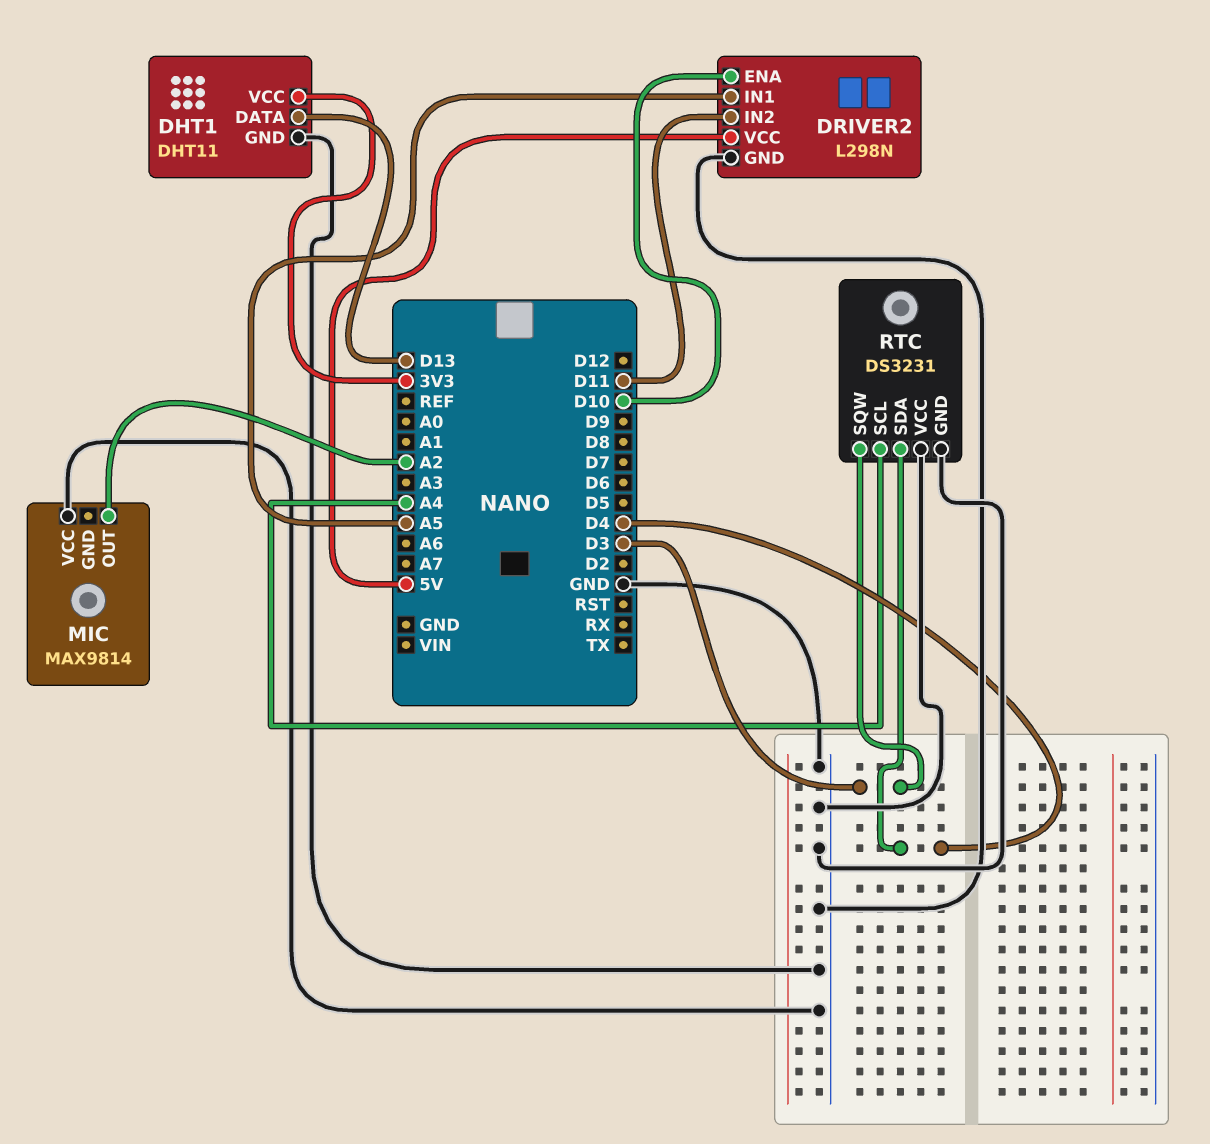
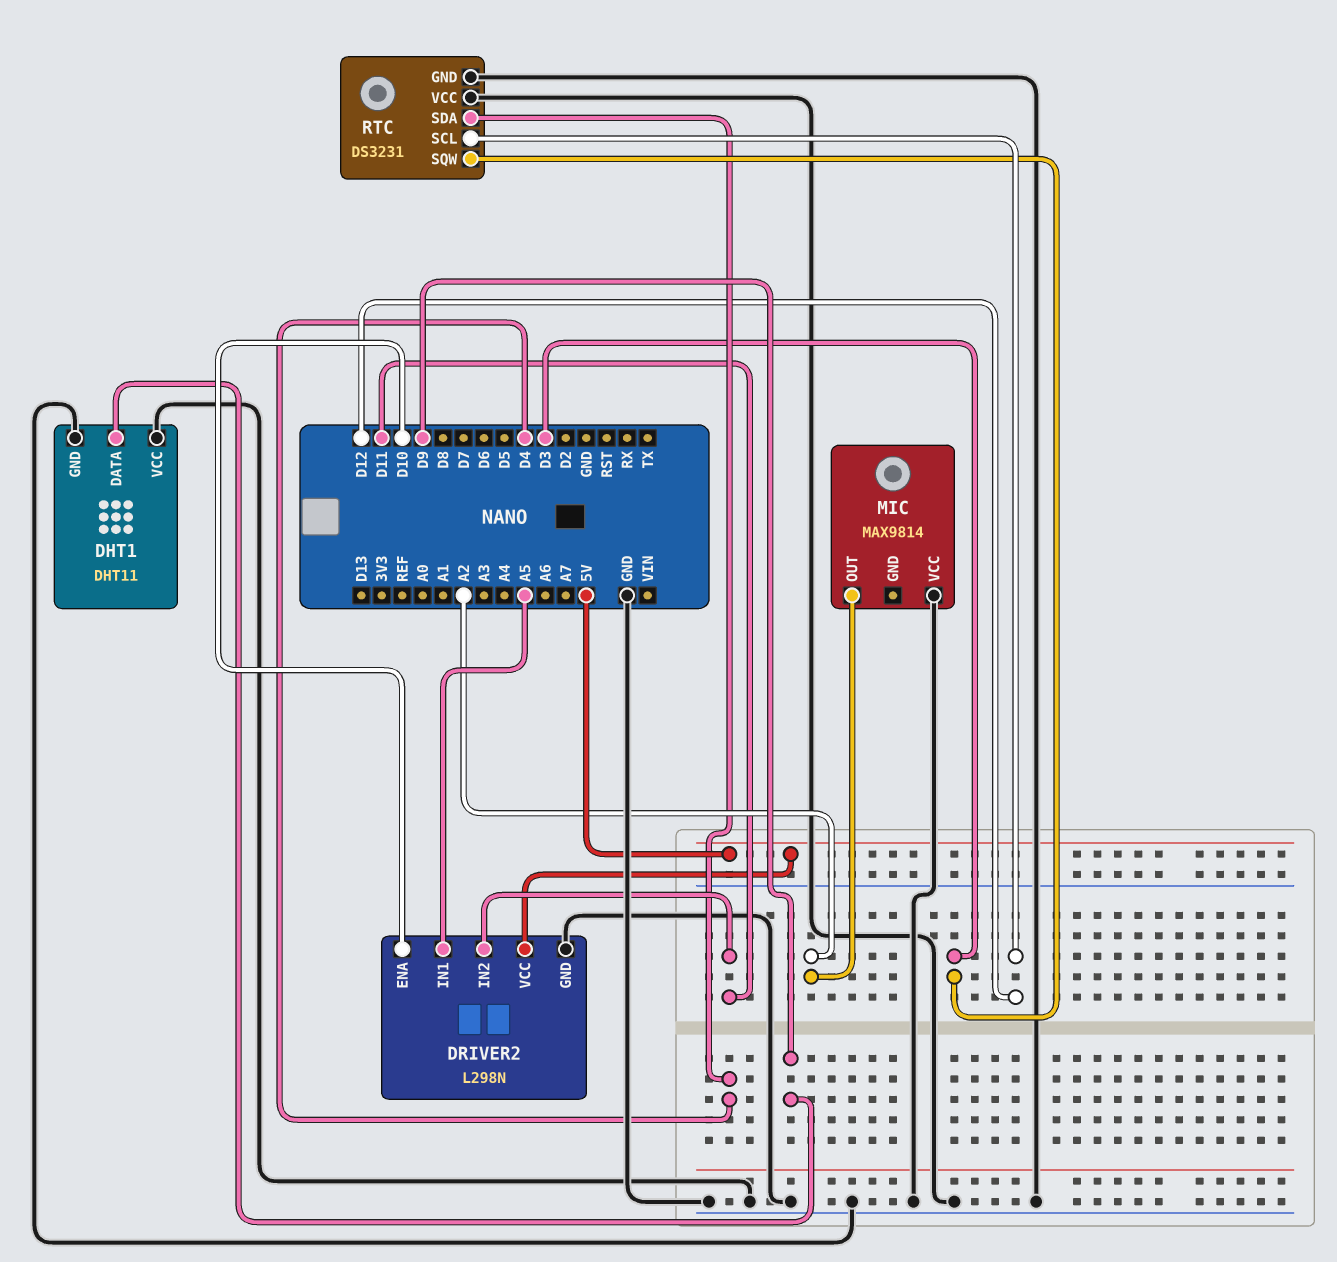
DHT1 pin DATA: D13 -> D9
DHT1 pin VCC: 3V3 -> GND
RTC pin SCL: A4 -> D12

